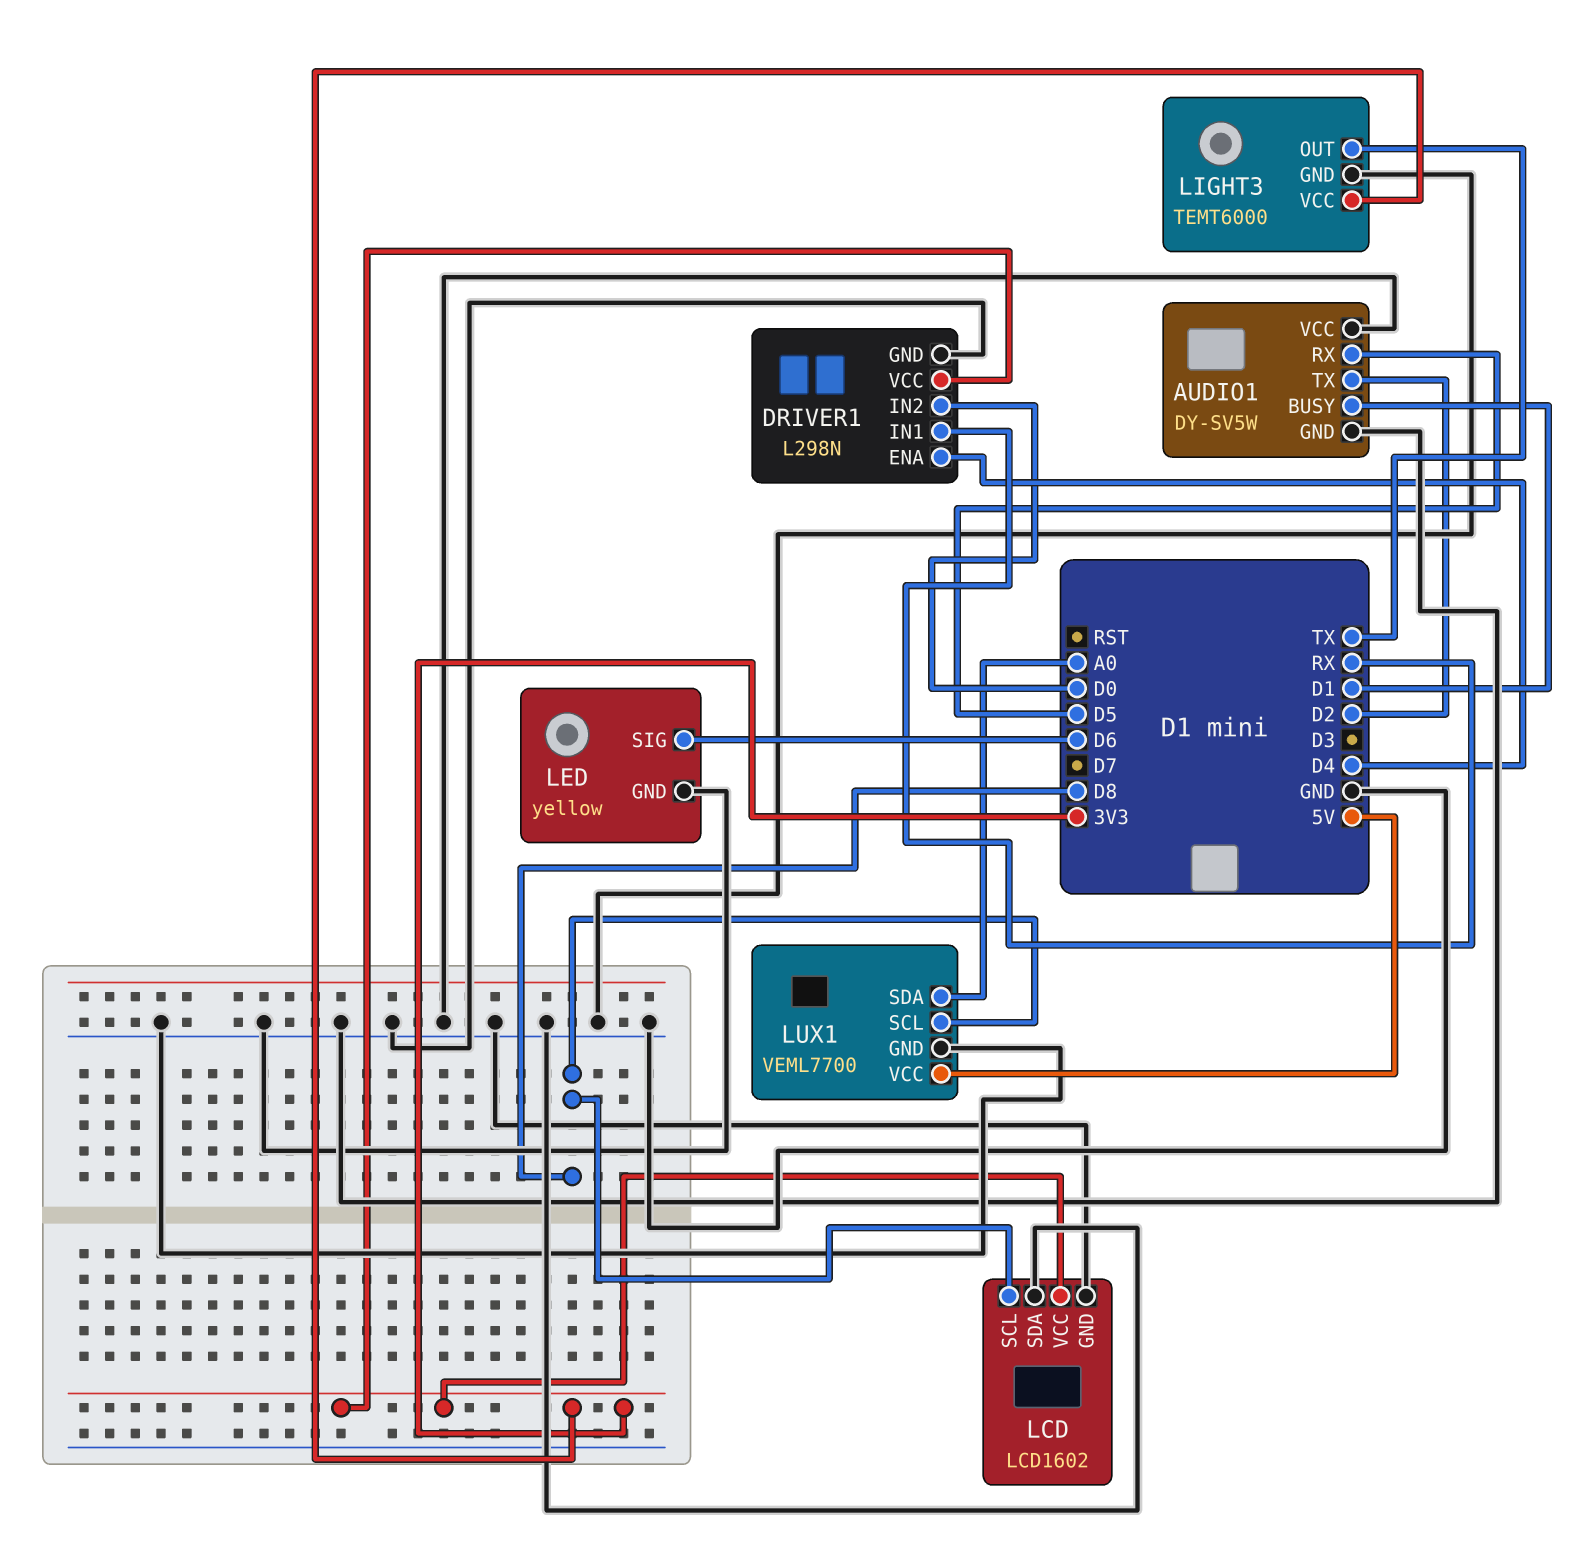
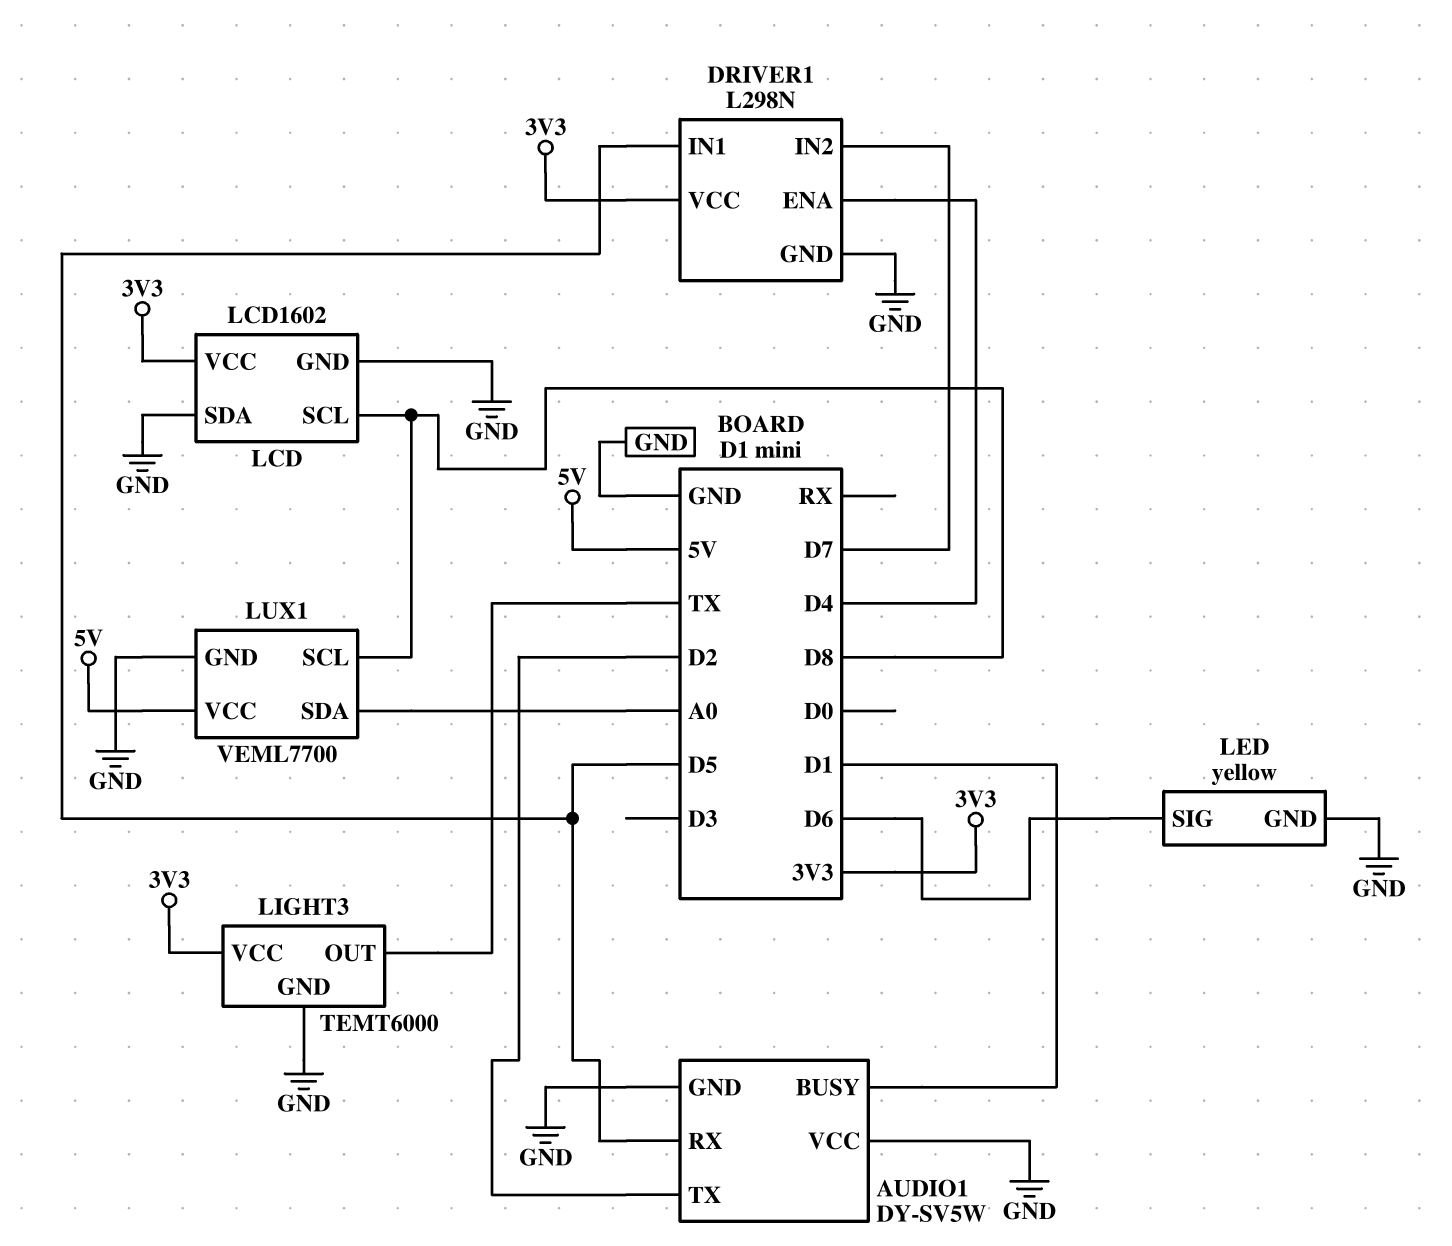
DRIVER1 pin IN1: RX -> D5
DRIVER1 pin IN2: D0 -> D7

